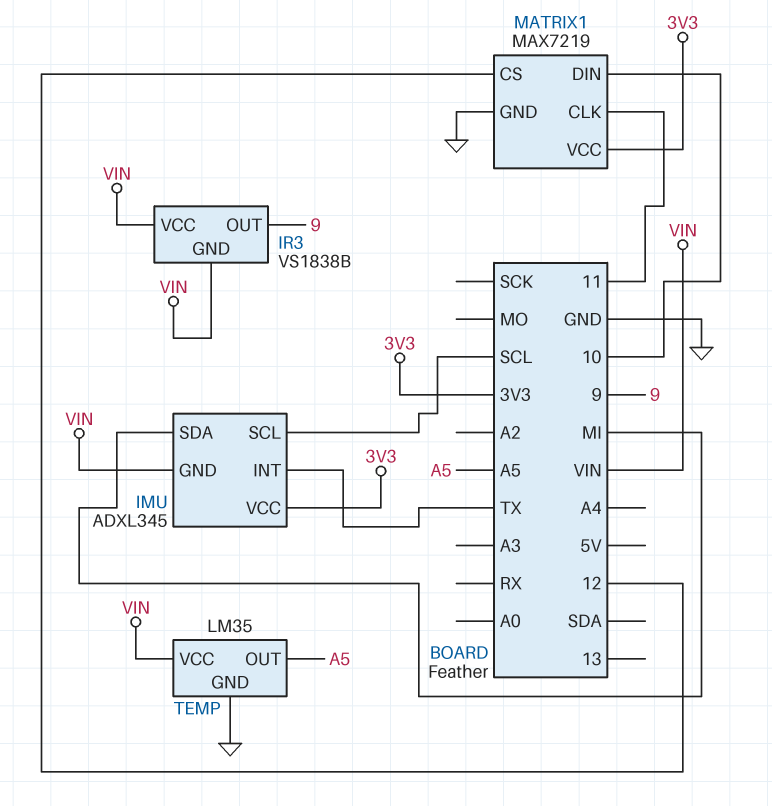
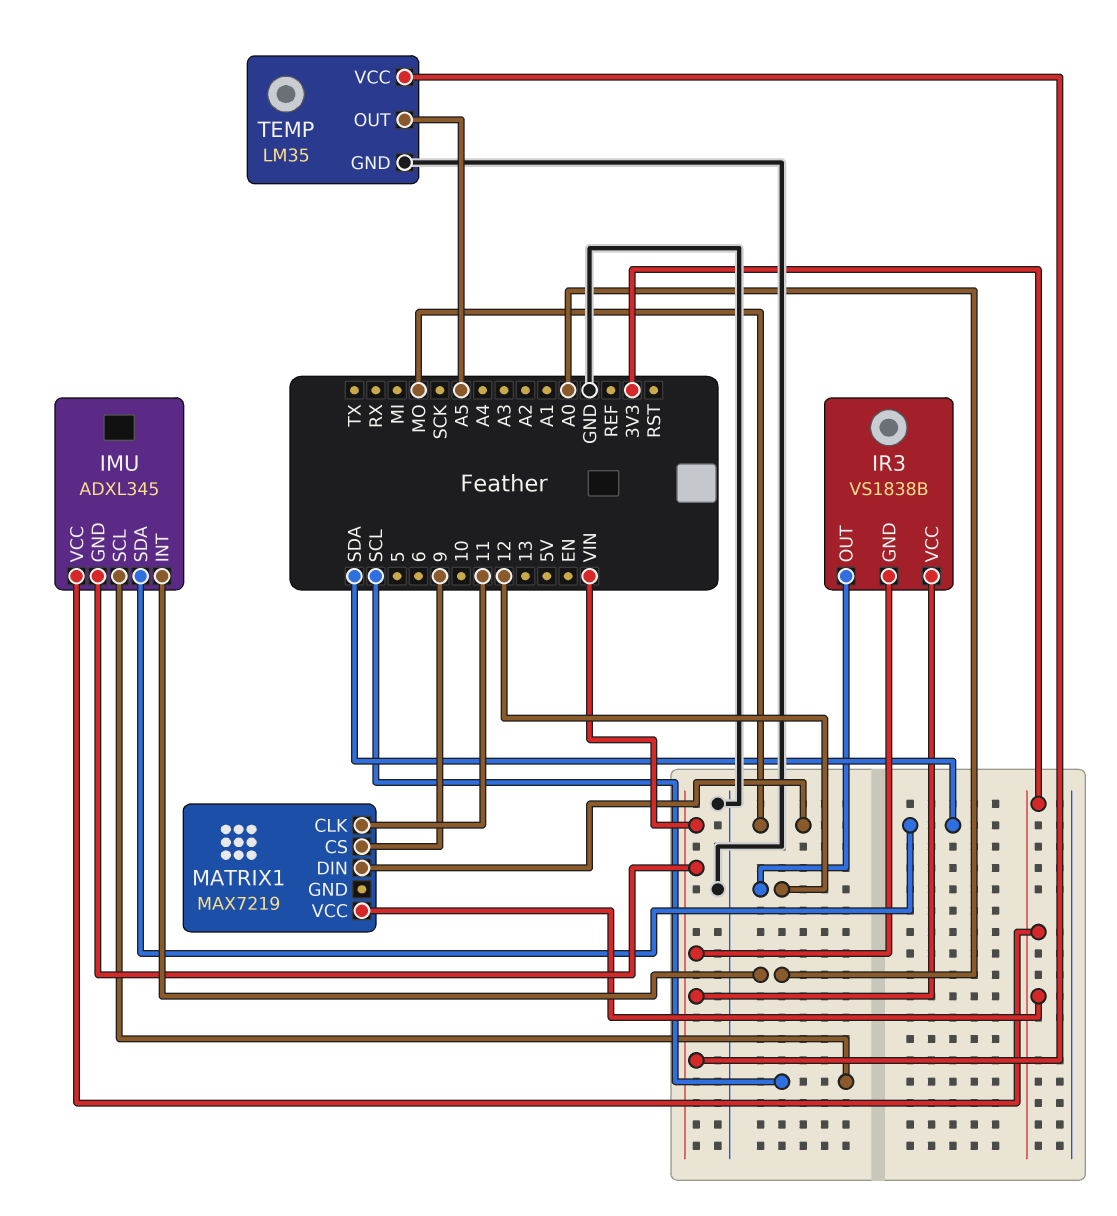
IMU pin INT: TX -> A0
IMU pin SDA: MI -> SDA
IR3 pin OUT: 9 -> 12
MATRIX1 pin CS: 12 -> 9
MATRIX1 pin DIN: 10 -> MO
MATRIX1 pin GND: GND -> none

